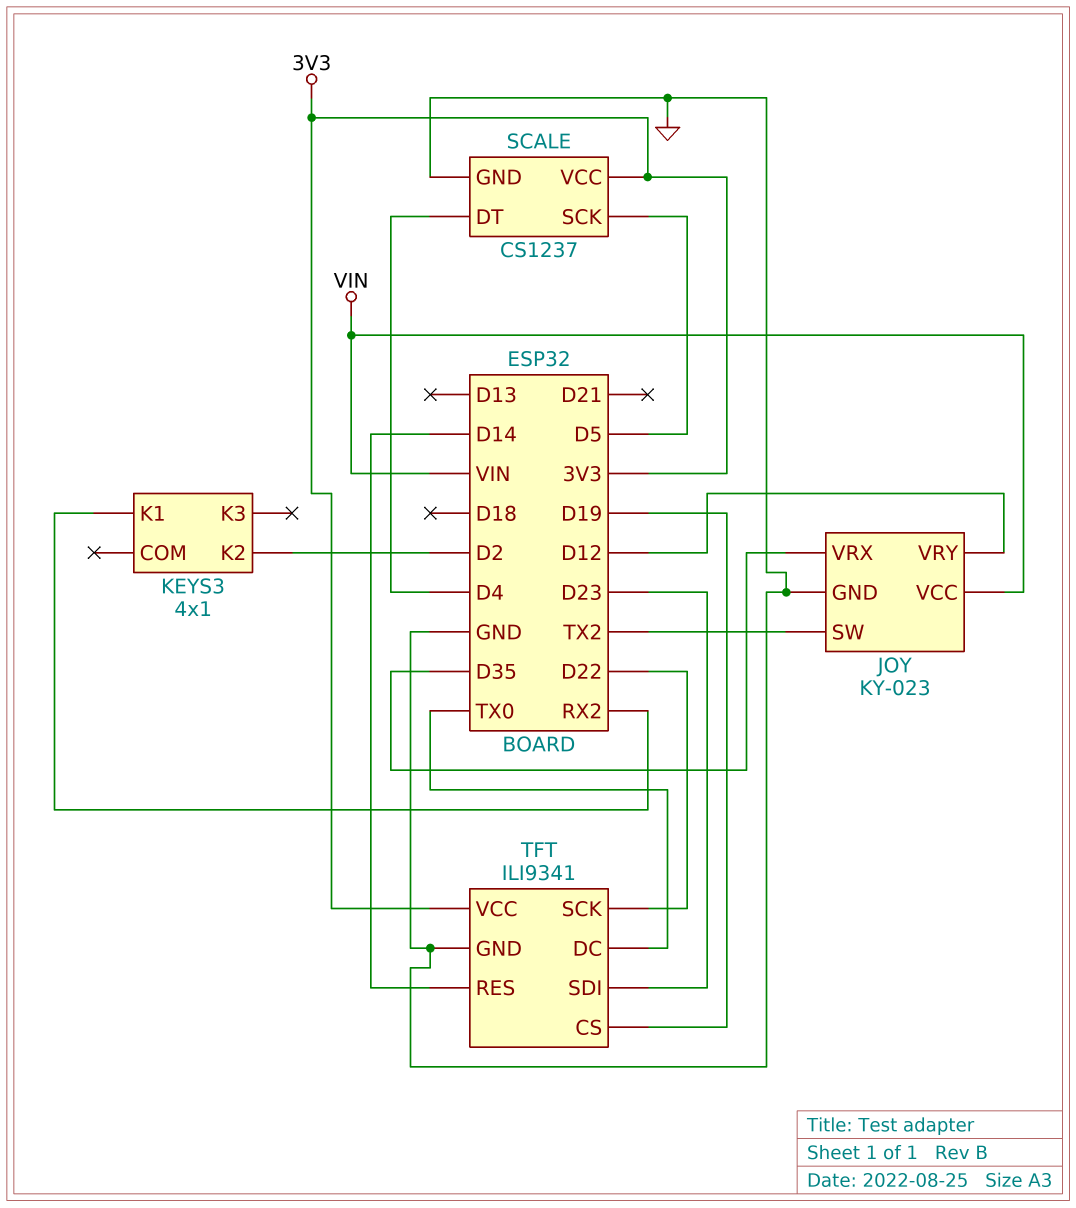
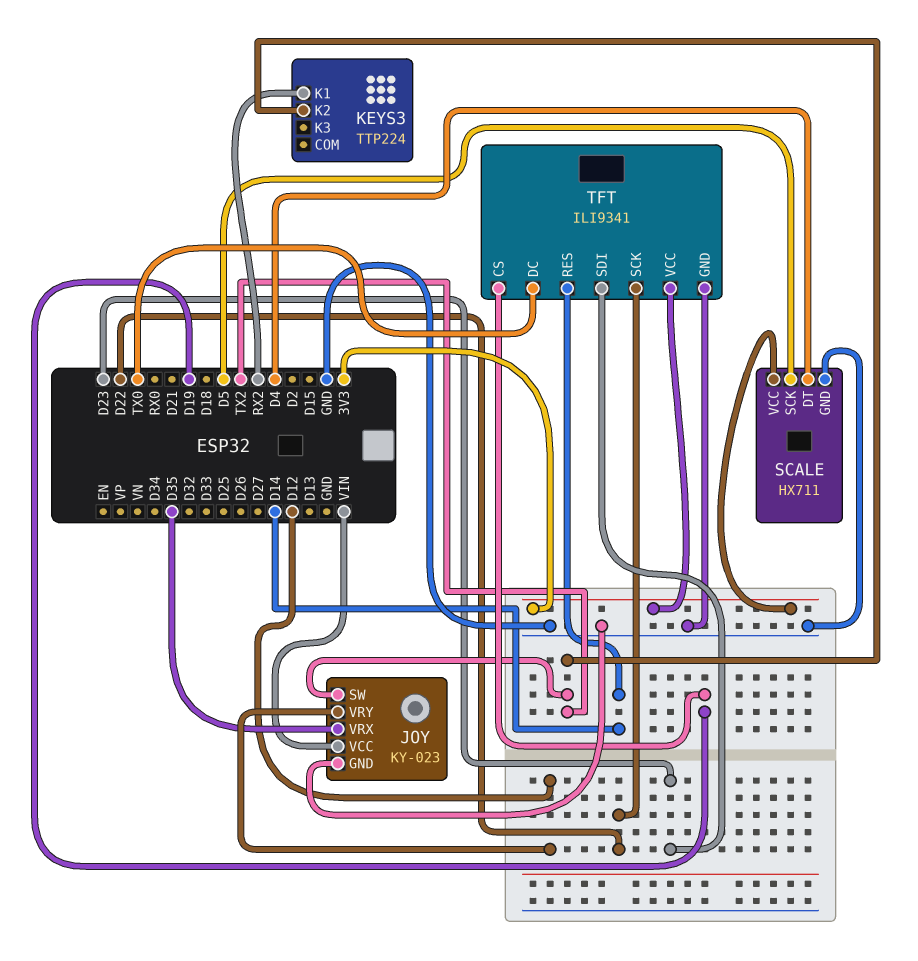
KEYS3: 4x1 -> TTP224
KEYS3 pin K2: D2 -> TX2
SCALE: CS1237 -> HX711

